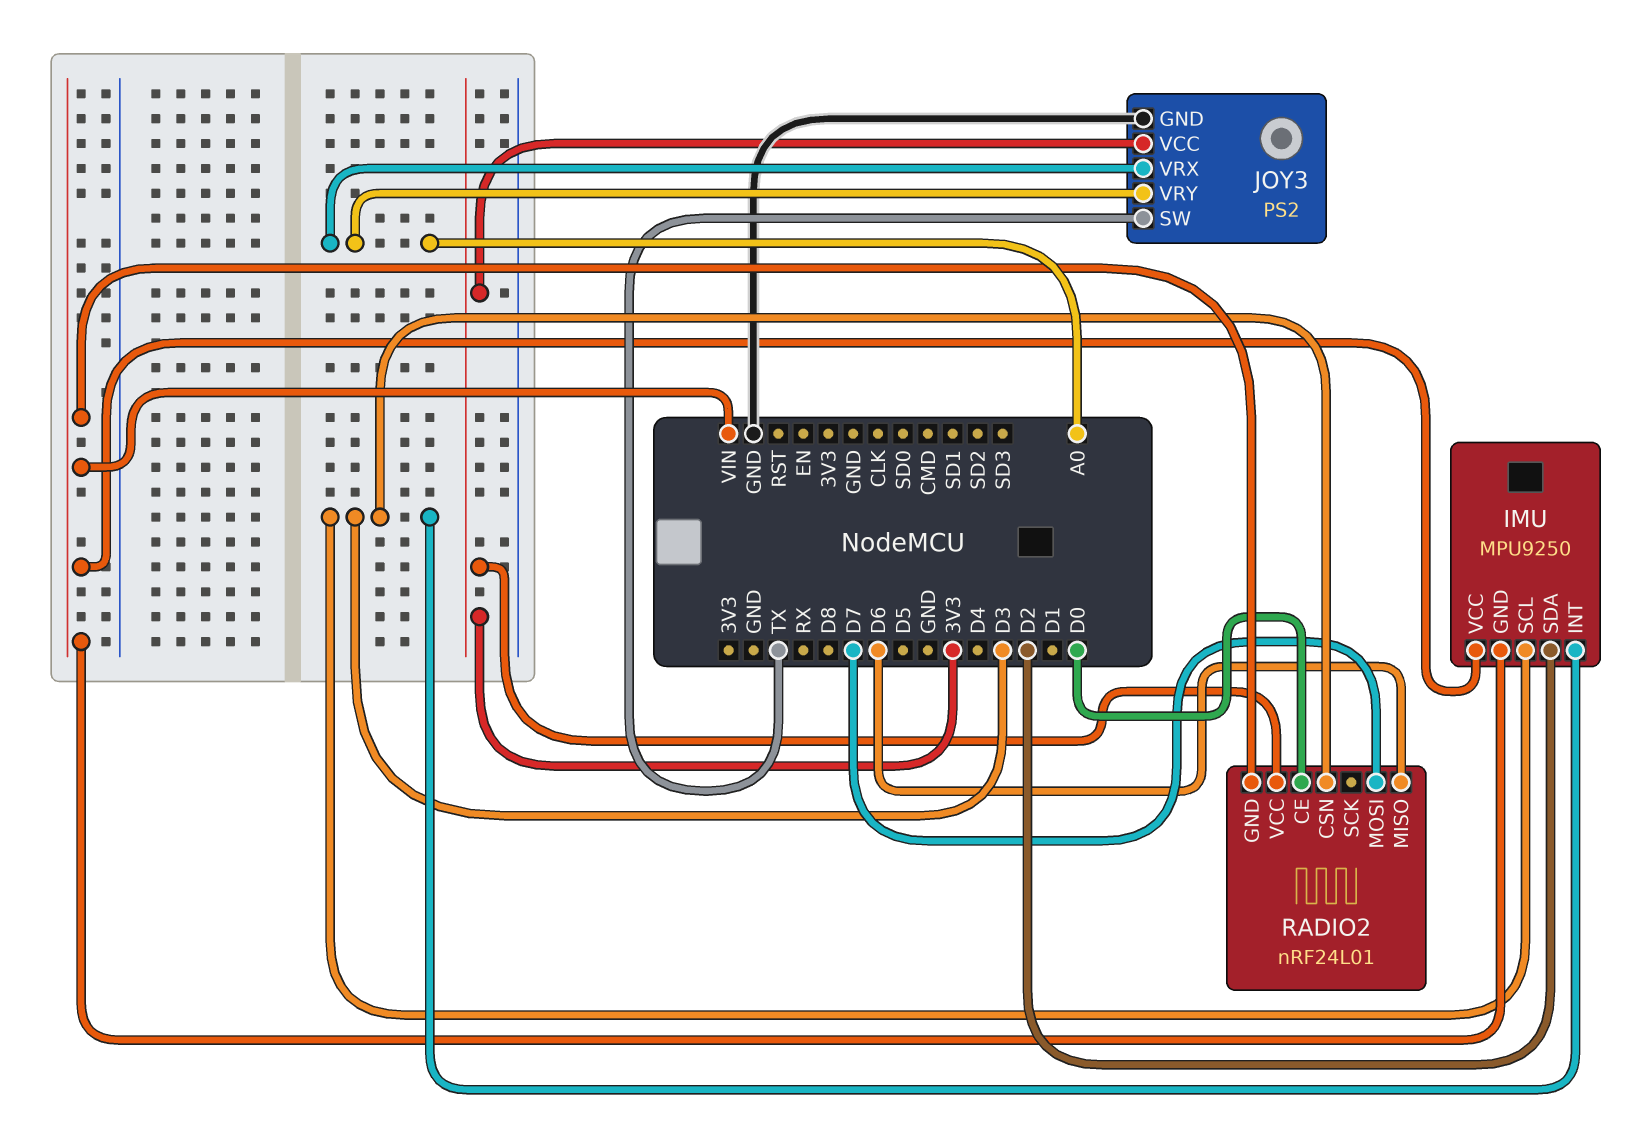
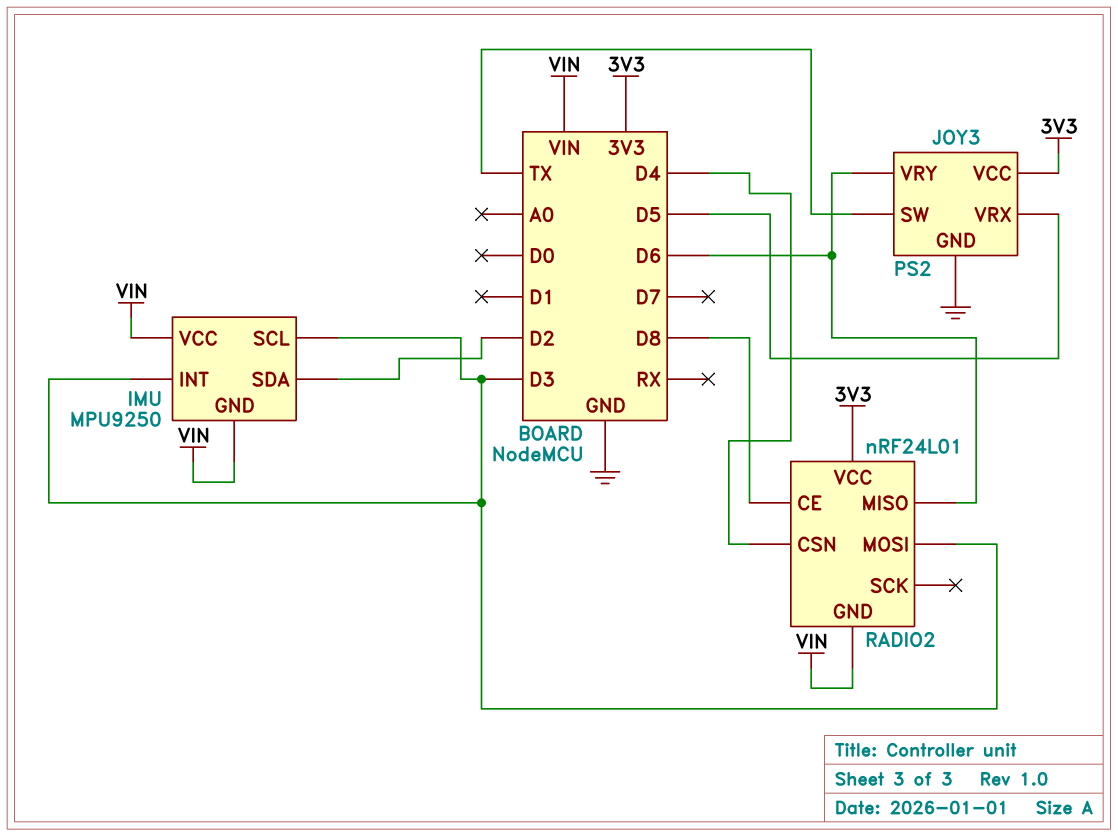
JOY3 pin VRX: A0 -> D5
JOY3 pin VRY: A0 -> D6
RADIO2 pin CE: D0 -> D8
RADIO2 pin CSN: D3 -> D4
RADIO2 pin MOSI: D7 -> D3

